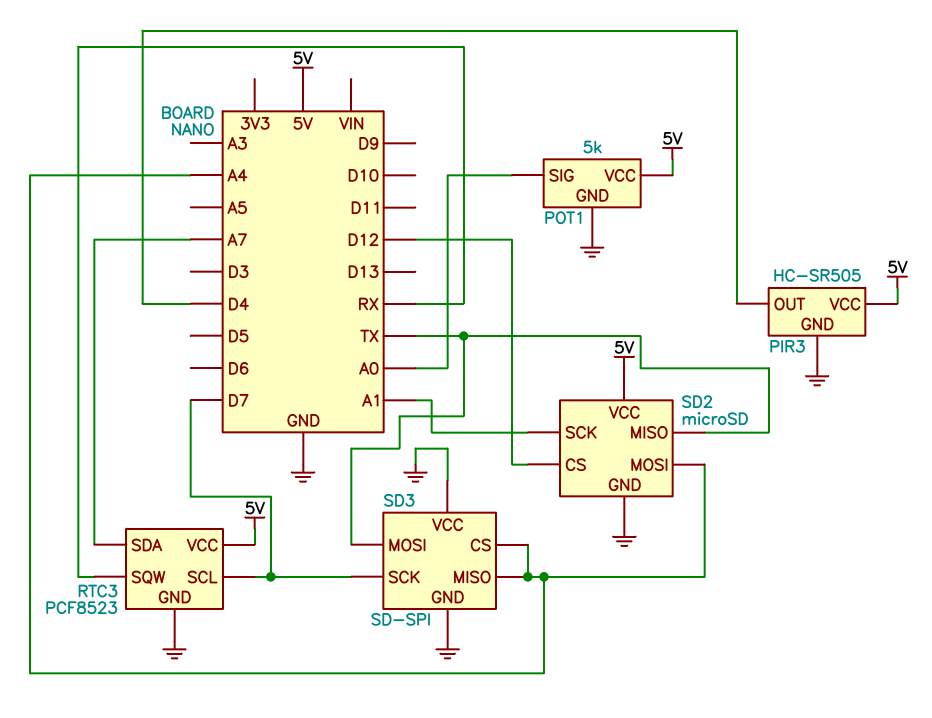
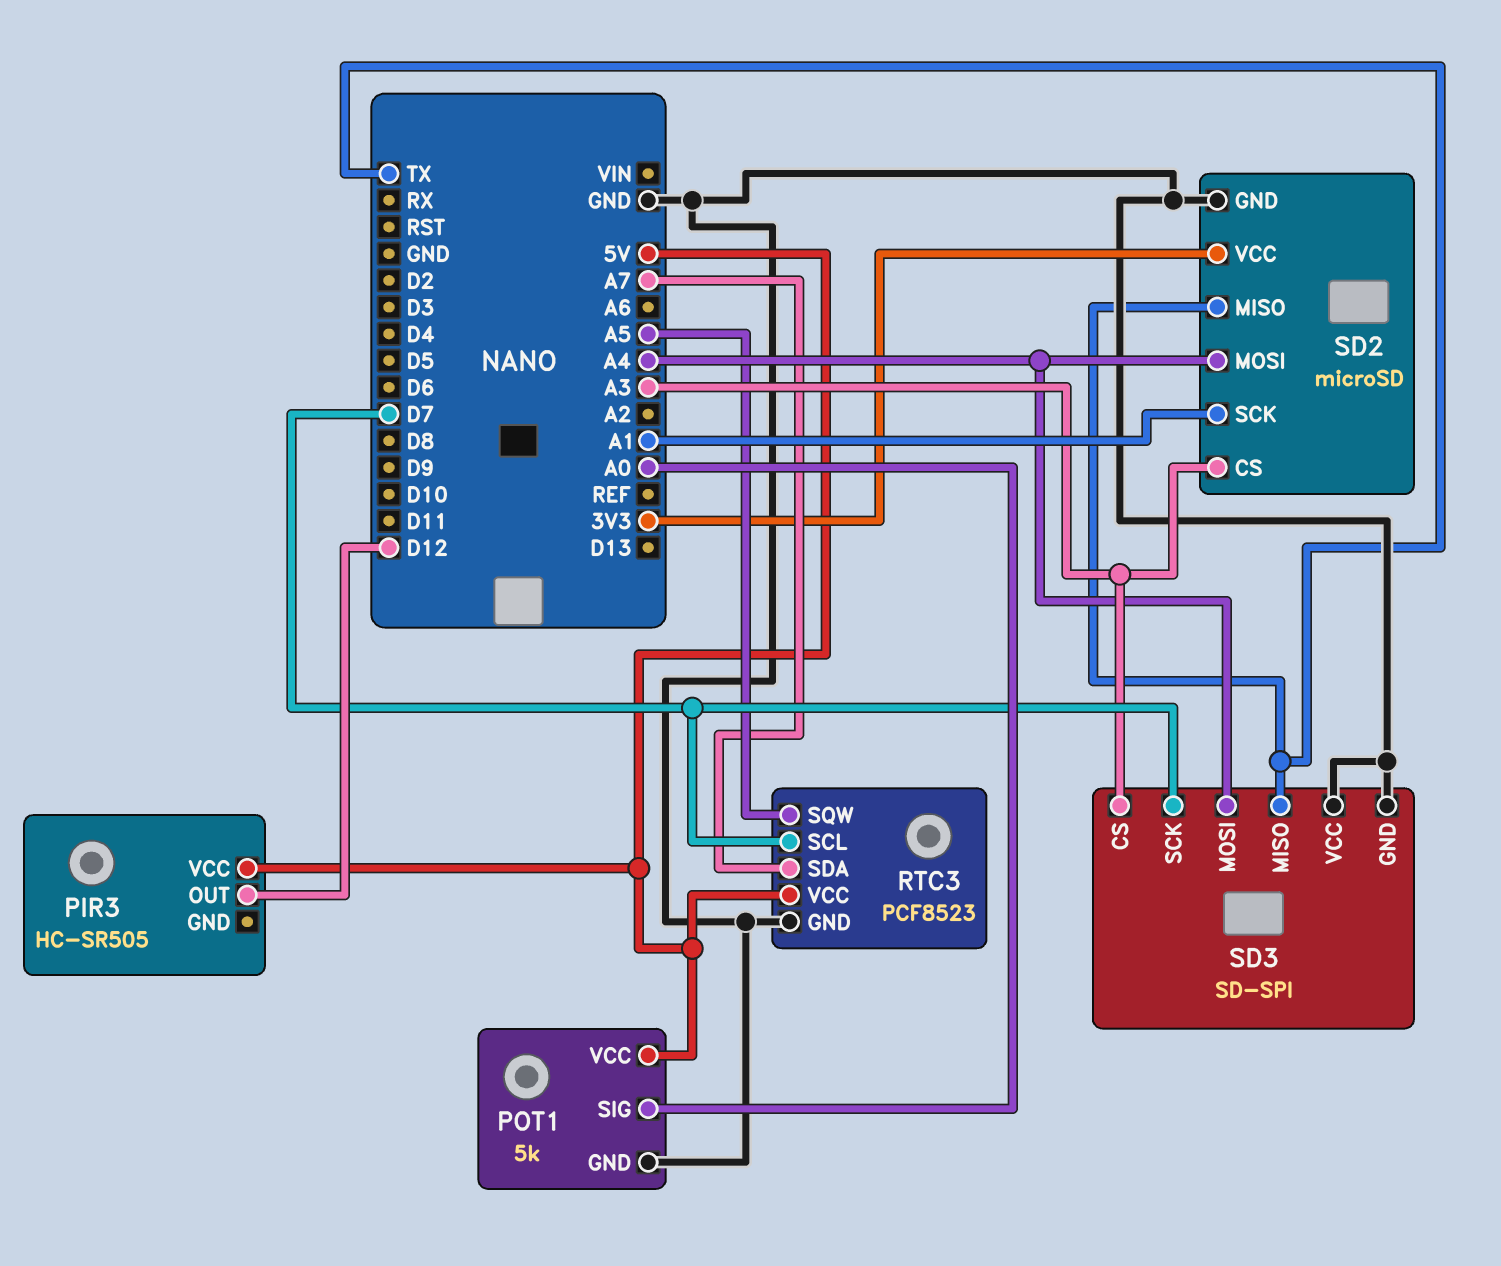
PIR3 pin GND: GND -> none
PIR3 pin OUT: D4 -> D12
RTC3 pin SQW: RX -> A5
SD2 pin CS: D12 -> A3
SD2 pin VCC: 5V -> 3V3
SD3 pin CS: A4 -> A3
SD3 pin MISO: A4 -> TX
SD3 pin MOSI: TX -> A4

